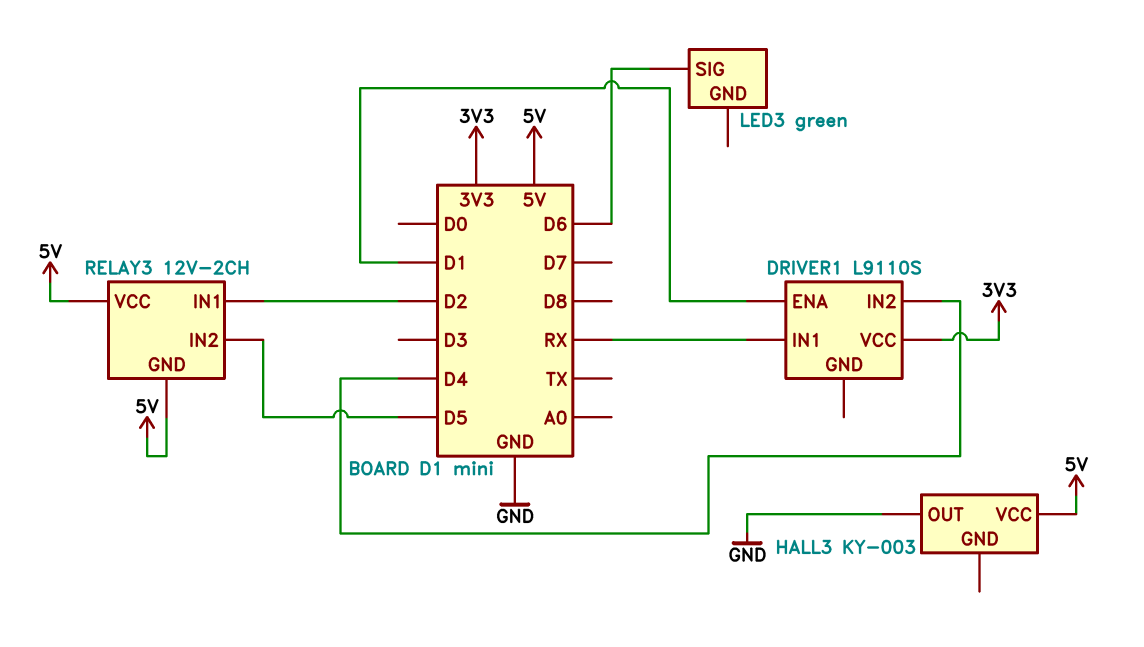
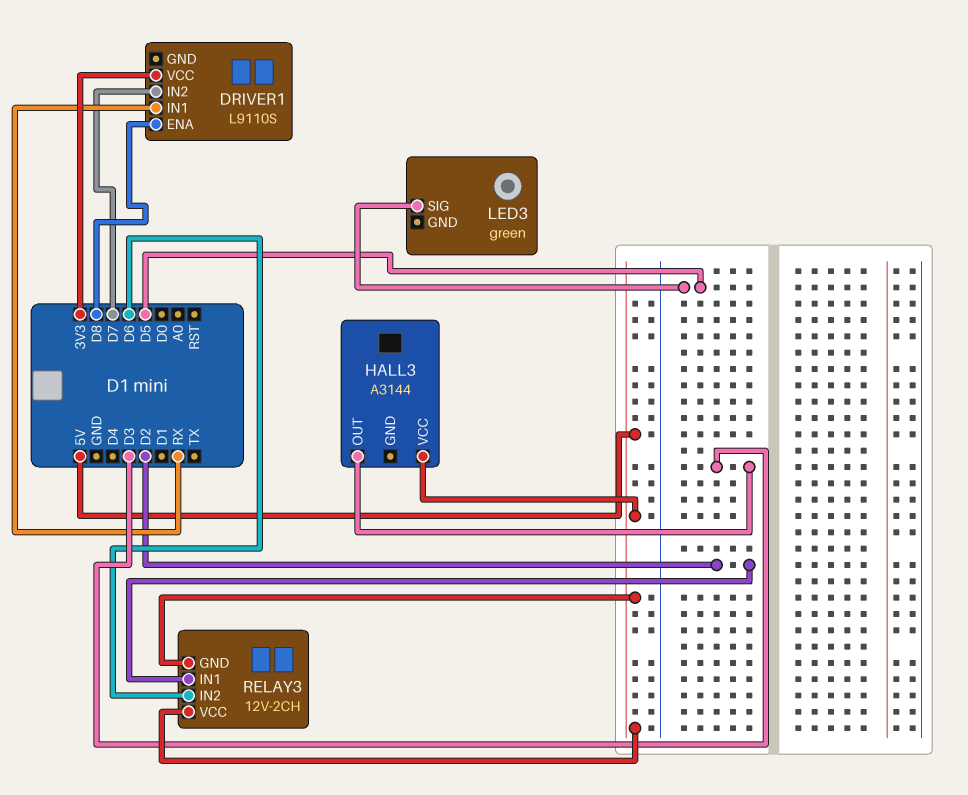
DRIVER1 pin ENA: D1 -> D8
DRIVER1 pin IN2: D4 -> D7
HALL3: KY-003 -> A3144
HALL3 pin OUT: GND -> D3
LED3 pin SIG: D6 -> D5
RELAY3 pin IN2: D5 -> D6

